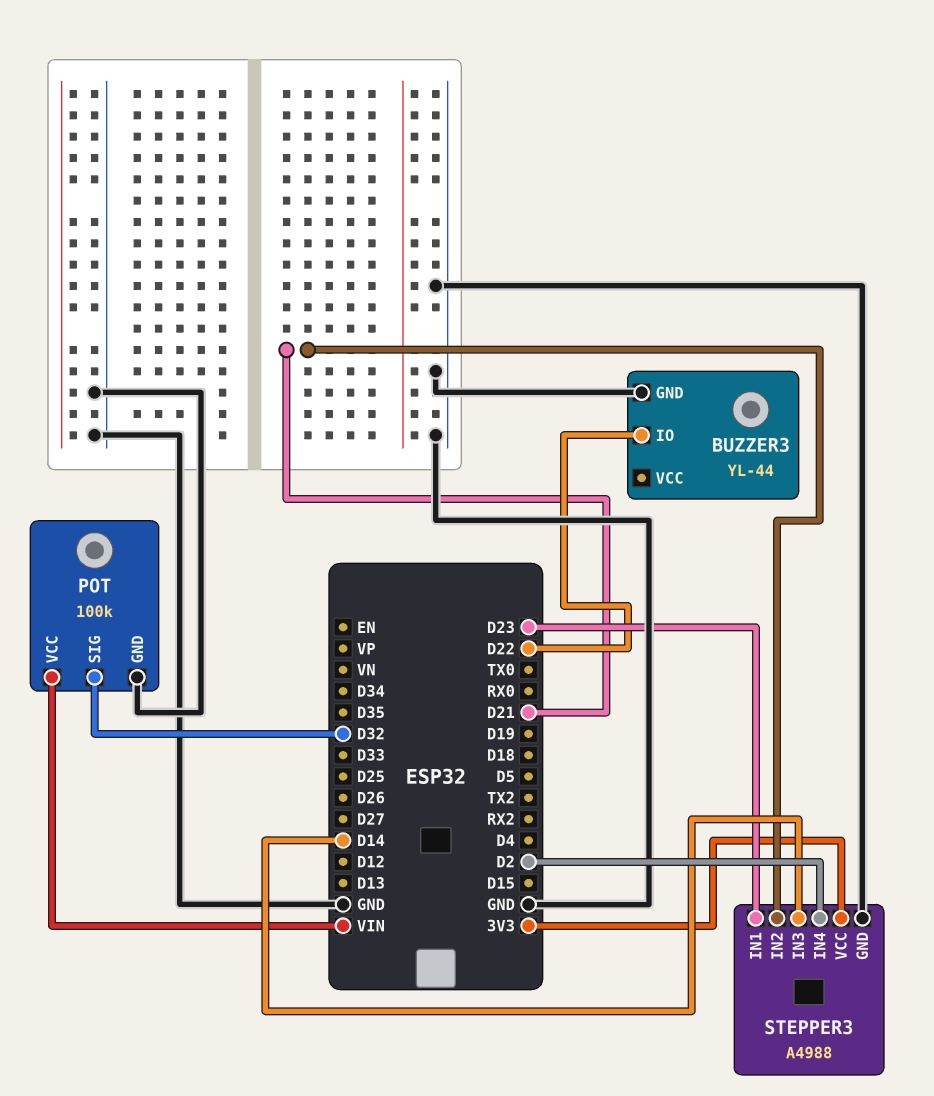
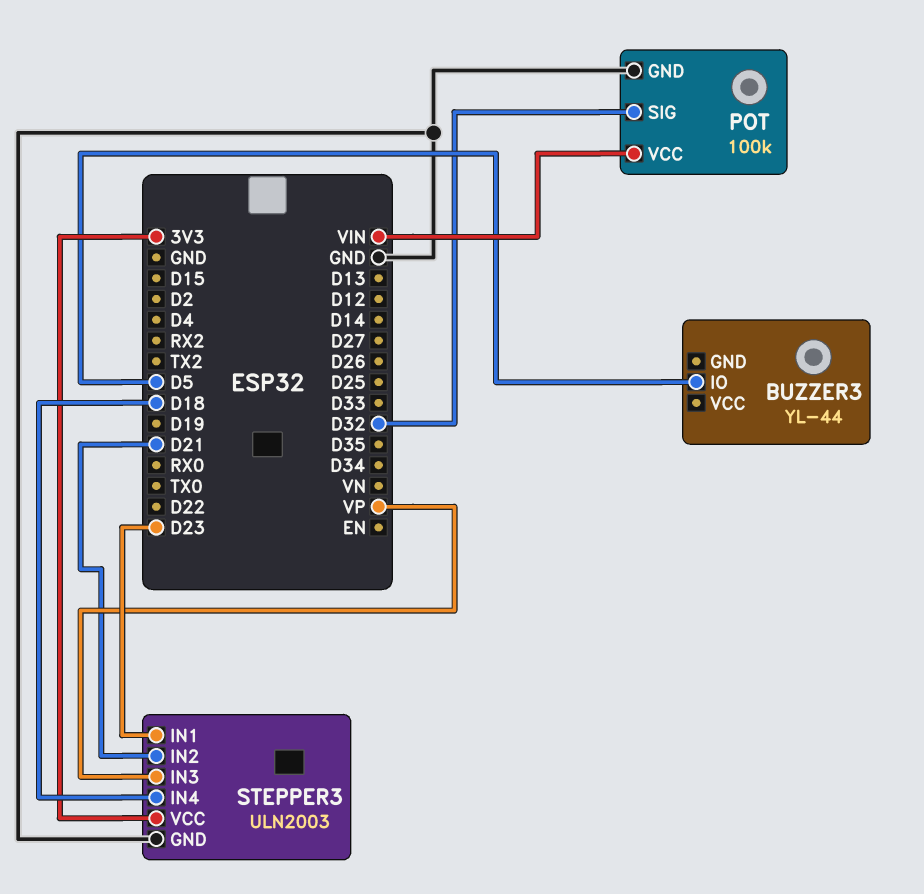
BUZZER3 pin GND: GND -> none
BUZZER3 pin IO: D22 -> D5
STEPPER3: A4988 -> ULN2003
STEPPER3 pin IN3: D14 -> VP
STEPPER3 pin IN4: D2 -> D18

